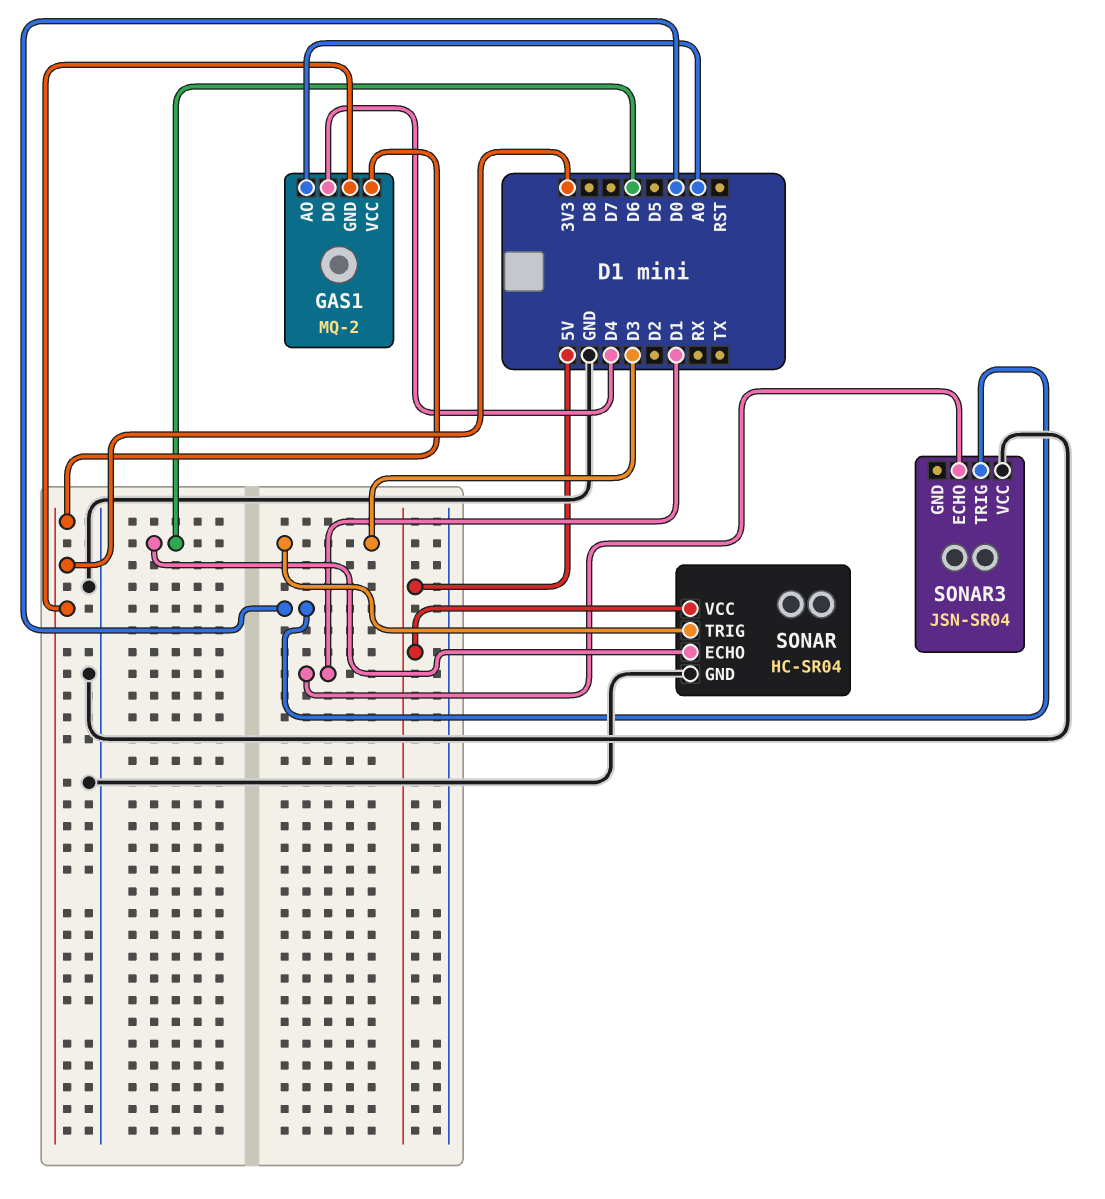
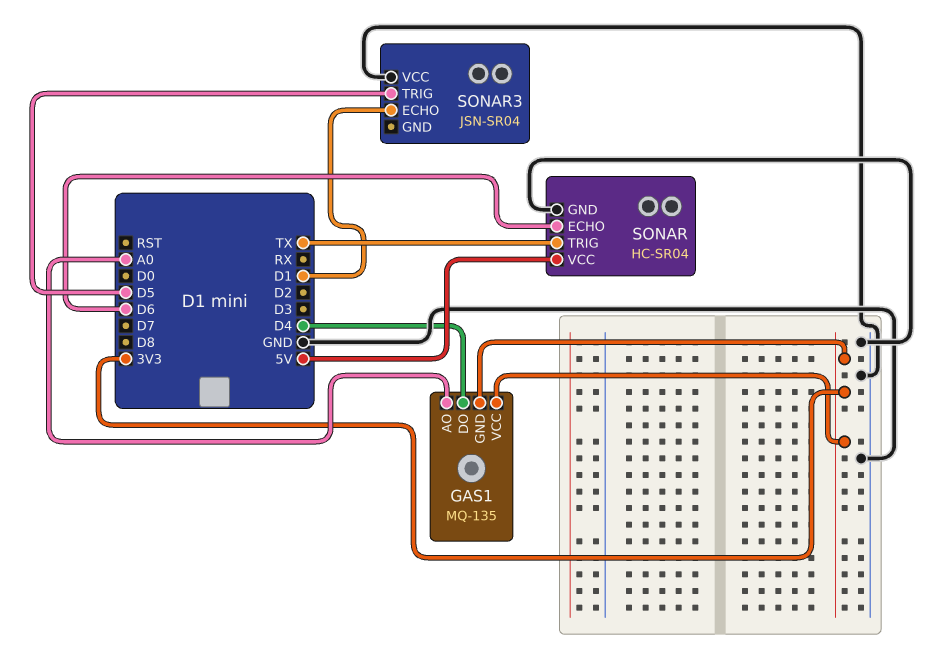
GAS1: MQ-2 -> MQ-135
SONAR pin TRIG: D3 -> TX
SONAR3 pin TRIG: D0 -> D5

